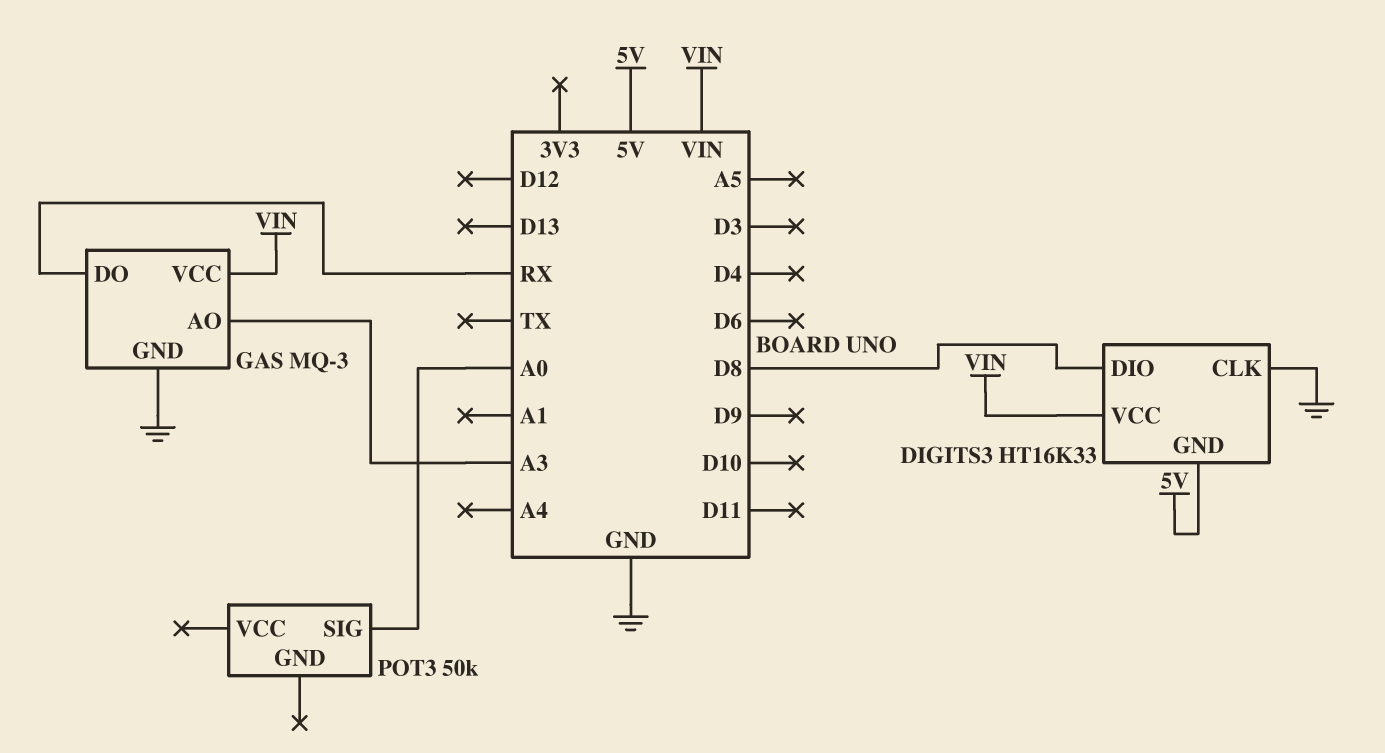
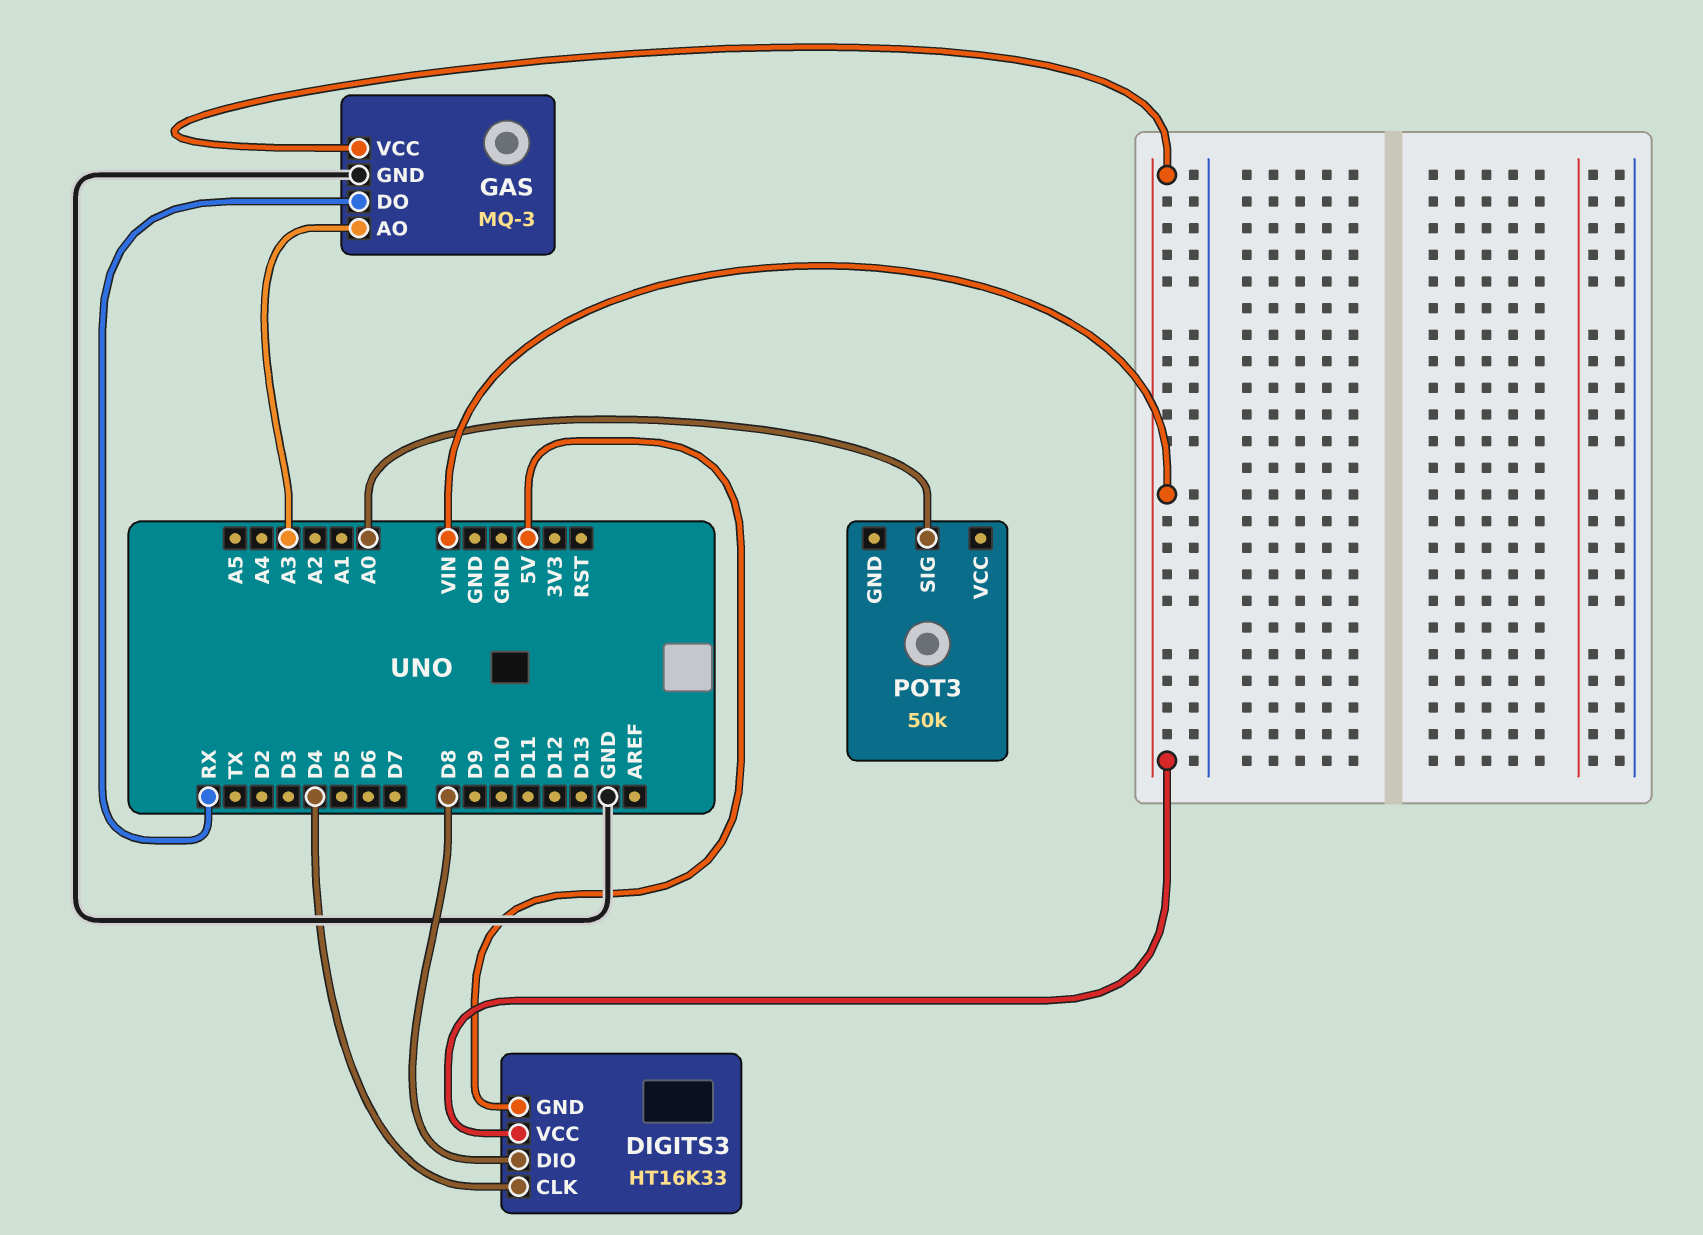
DIGITS3 pin CLK: GND -> D4

